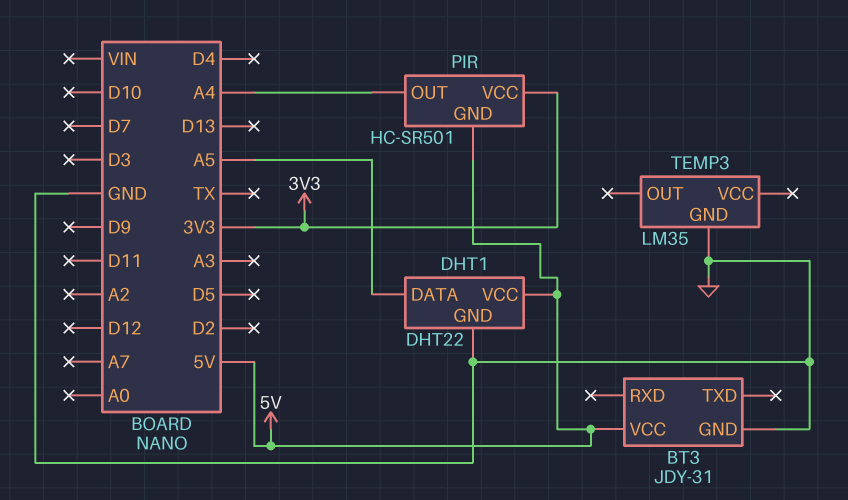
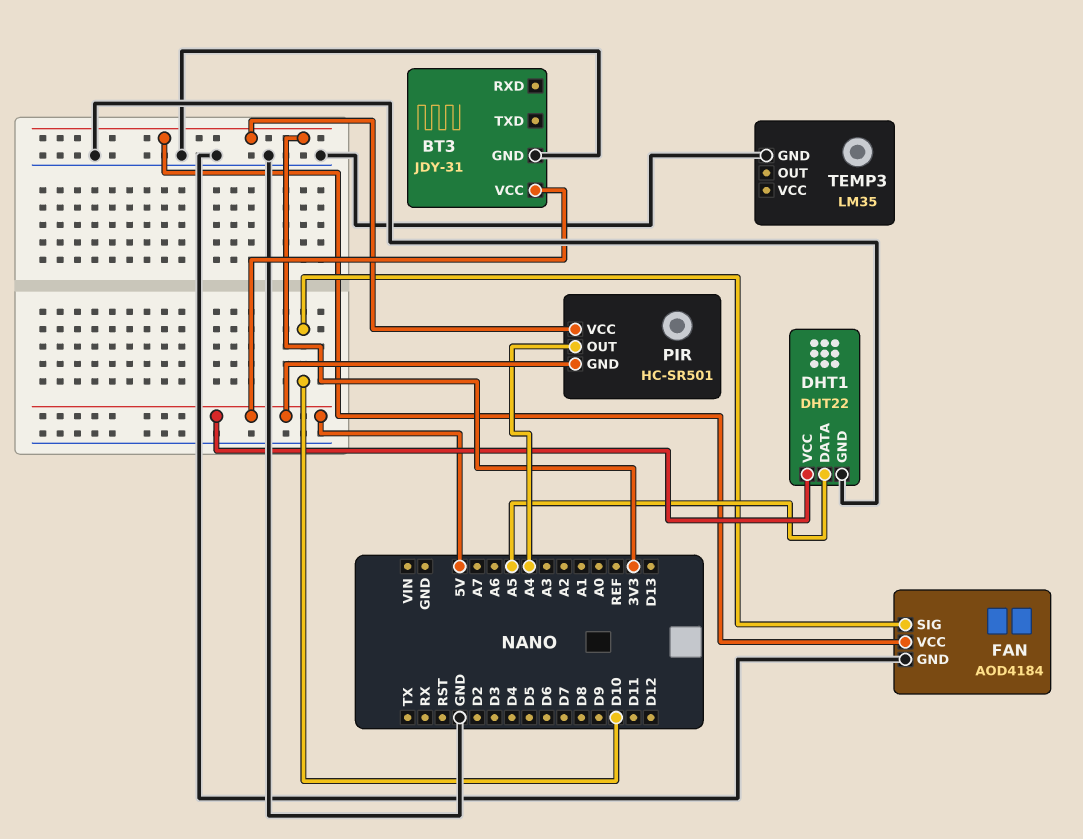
FAN: none -> AOD4184
FAN pin GND: none -> GND
FAN pin SIG: none -> D10
FAN pin VCC: none -> 3V3

